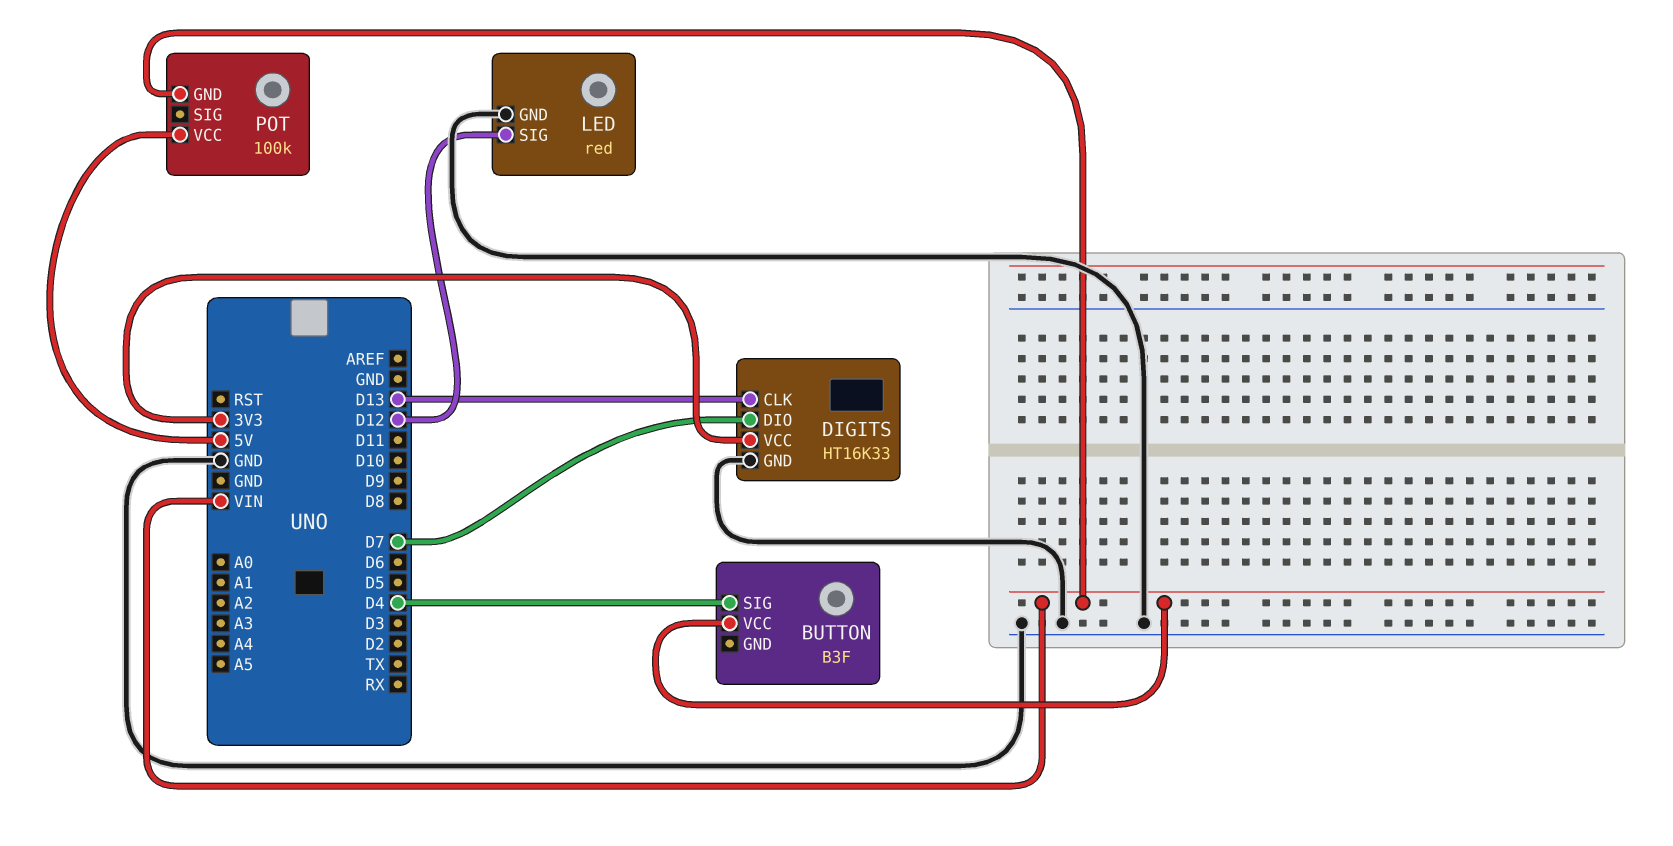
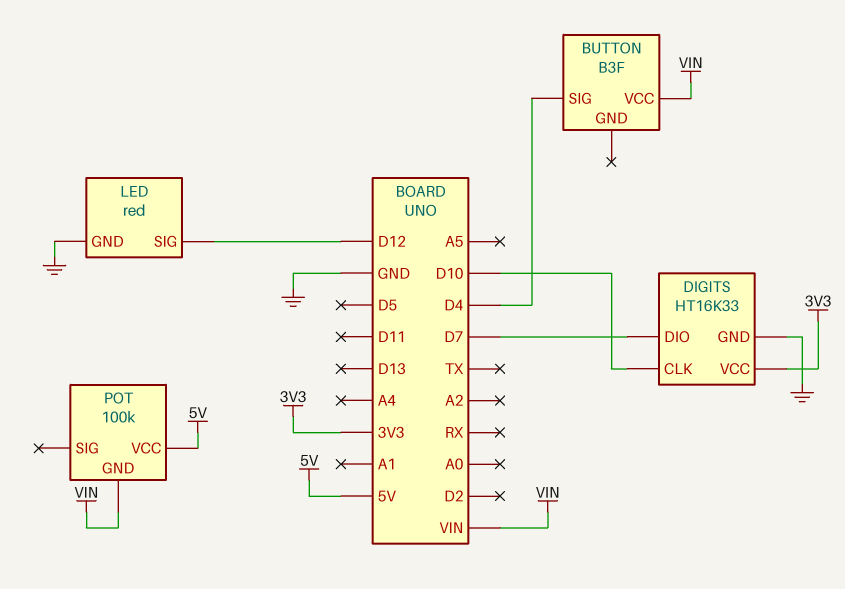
DIGITS pin CLK: D13 -> D10

